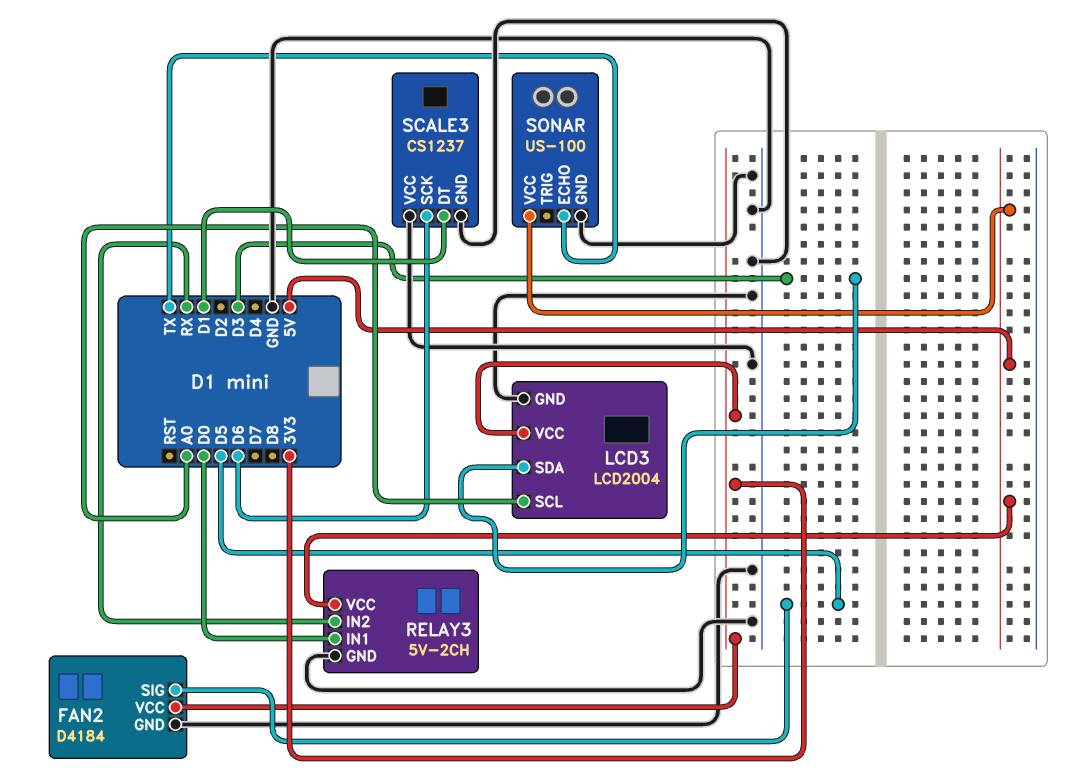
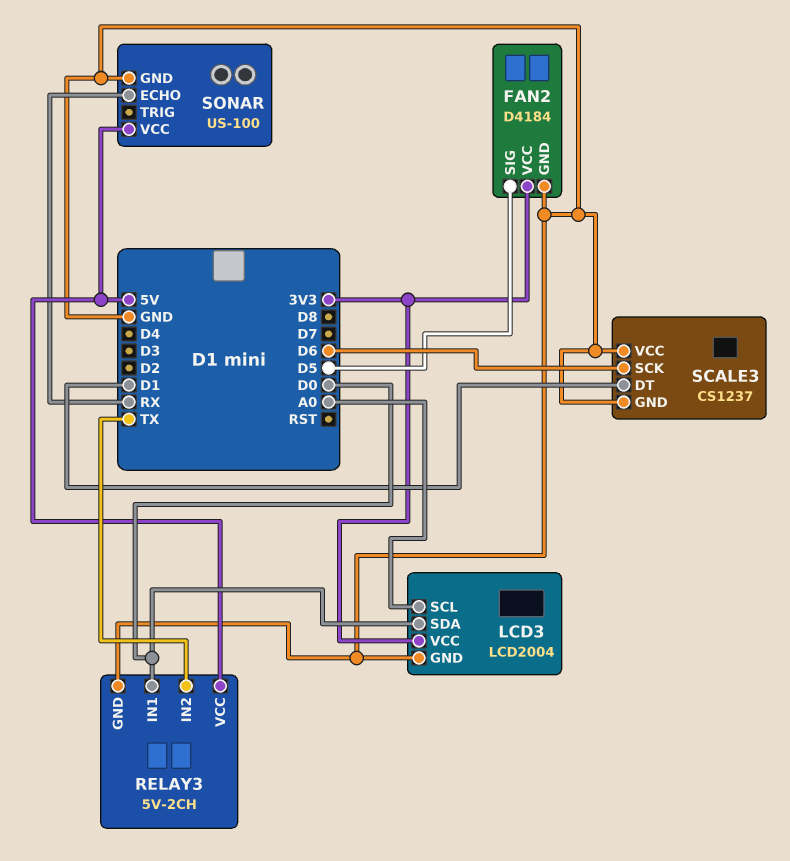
LCD3 pin SDA: D3 -> D0
RELAY3 pin IN2: RX -> TX
SONAR pin ECHO: TX -> RX

